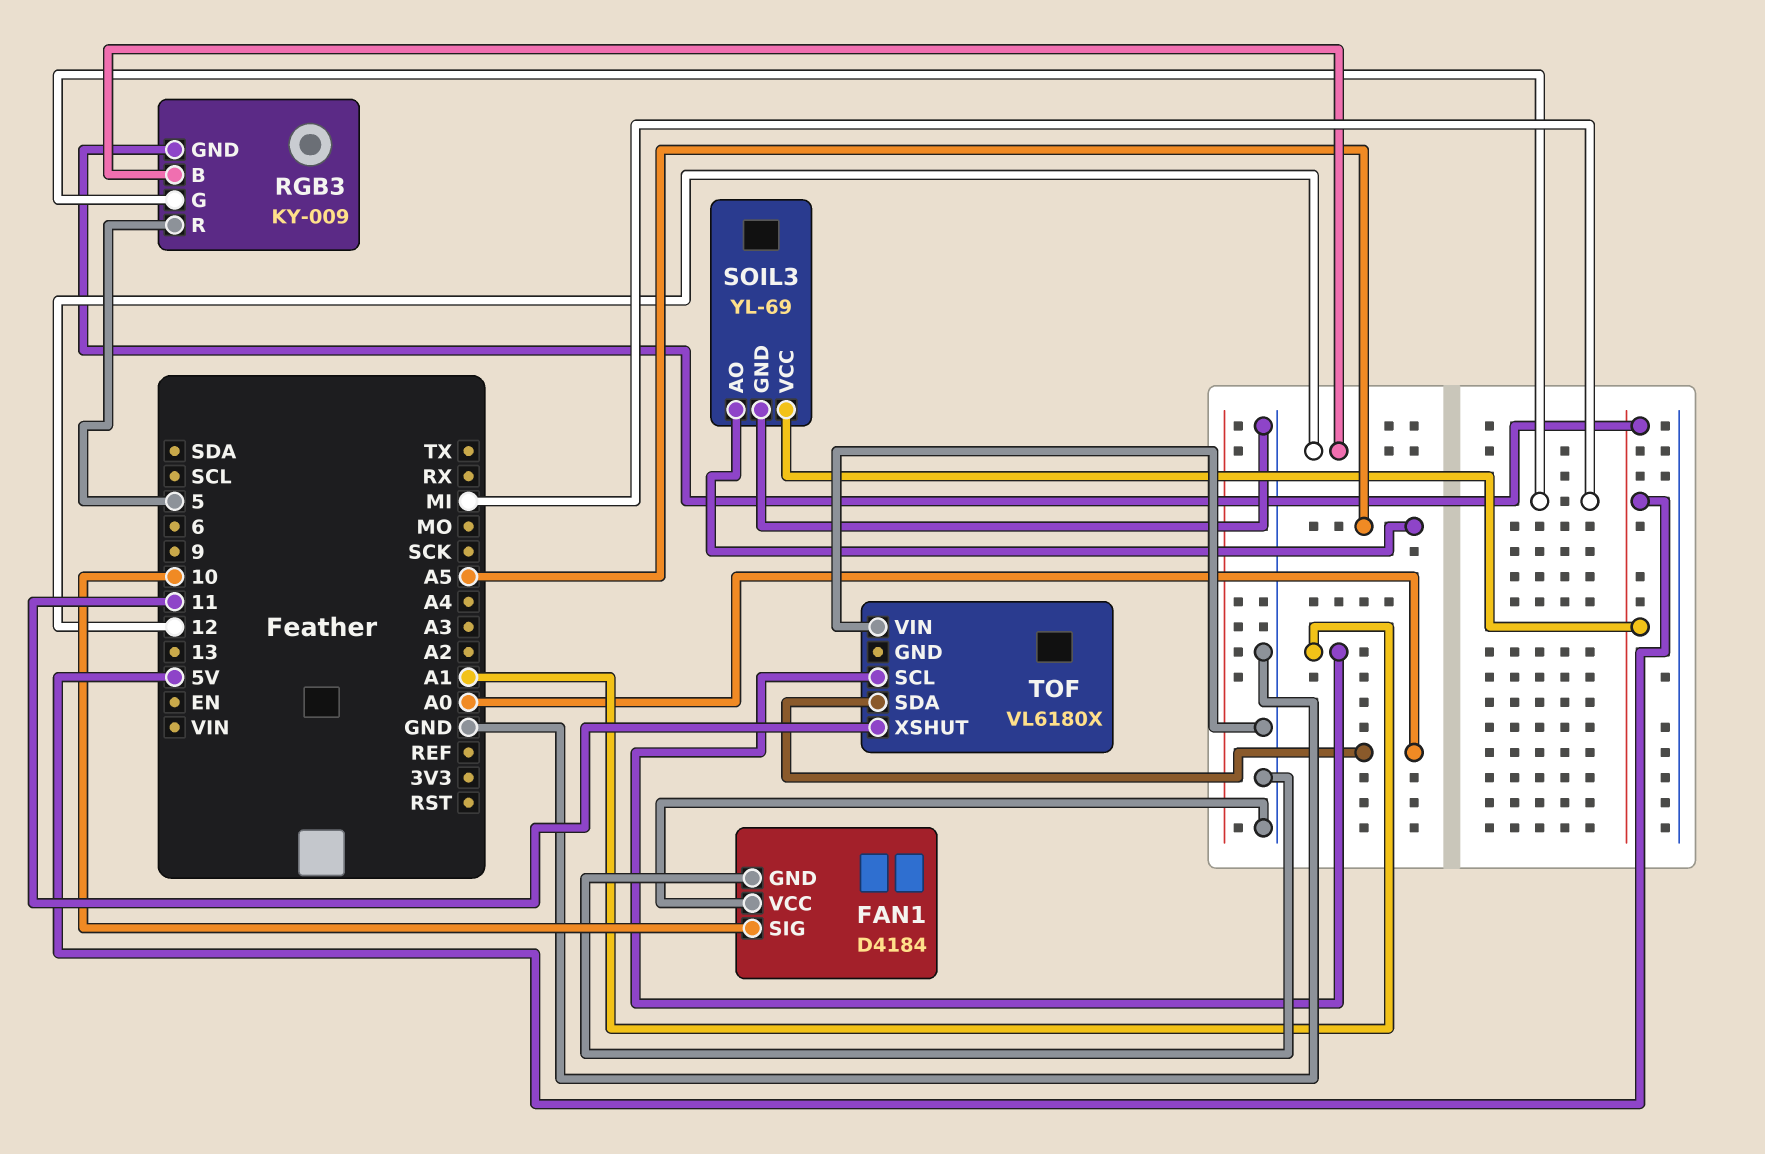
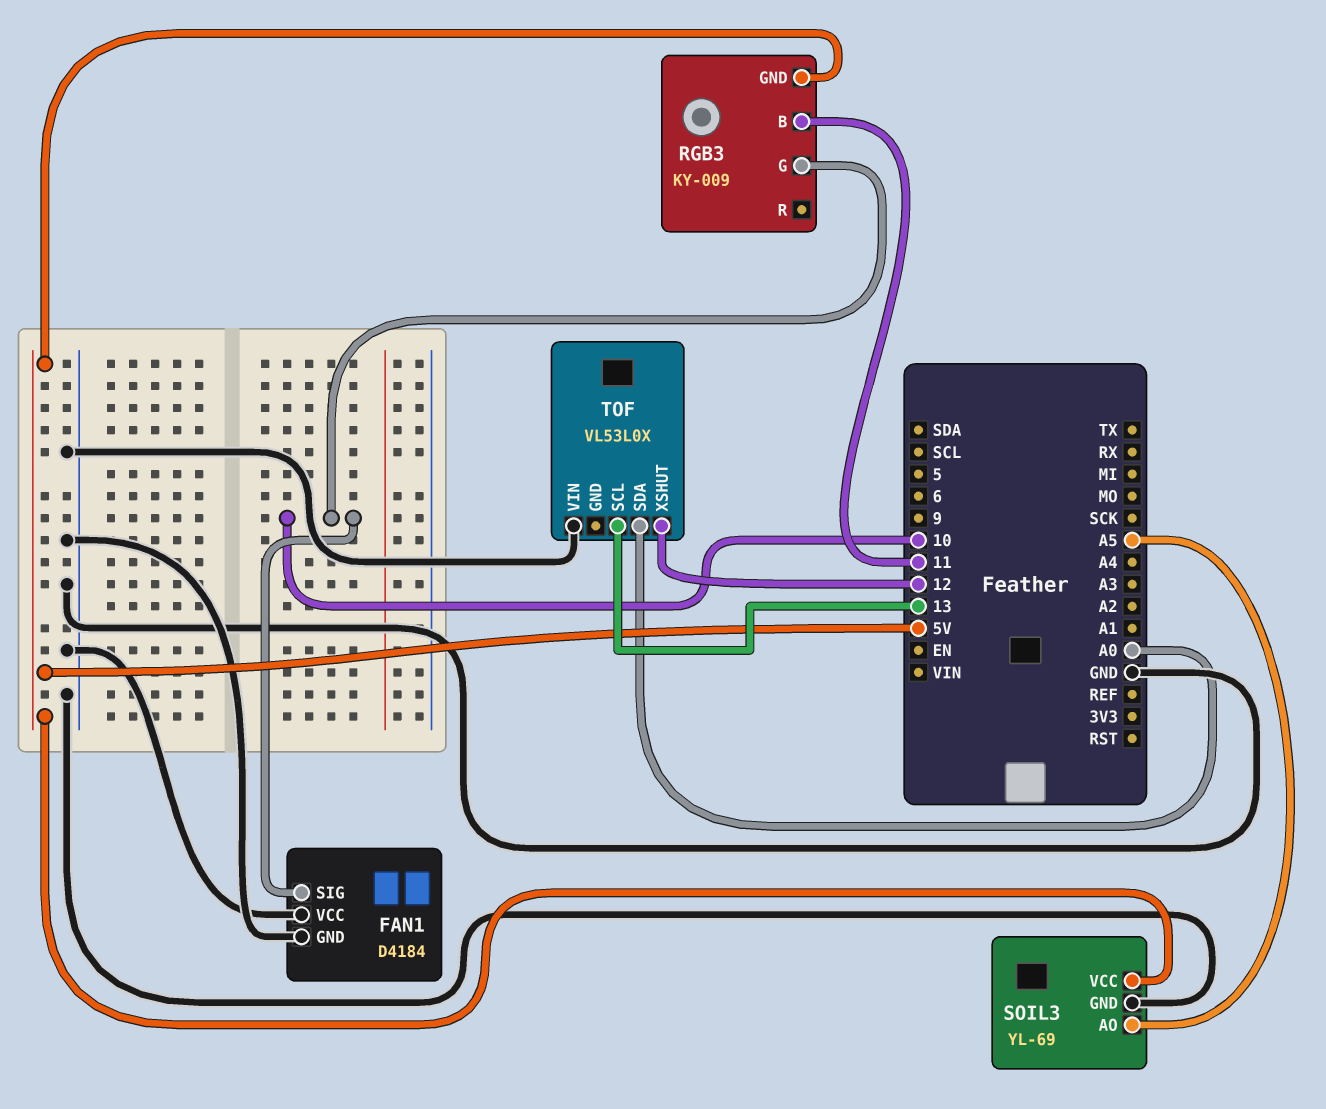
RGB3 pin B: 12 -> 11
RGB3 pin G: MI -> 10
RGB3 pin R: 5 -> none
TOF: VL6180X -> VL53L0X
TOF pin SCL: A1 -> 13
TOF pin XSHUT: 11 -> 12

